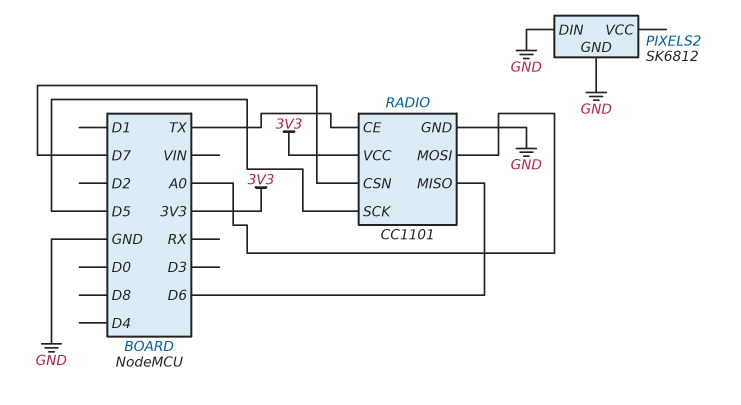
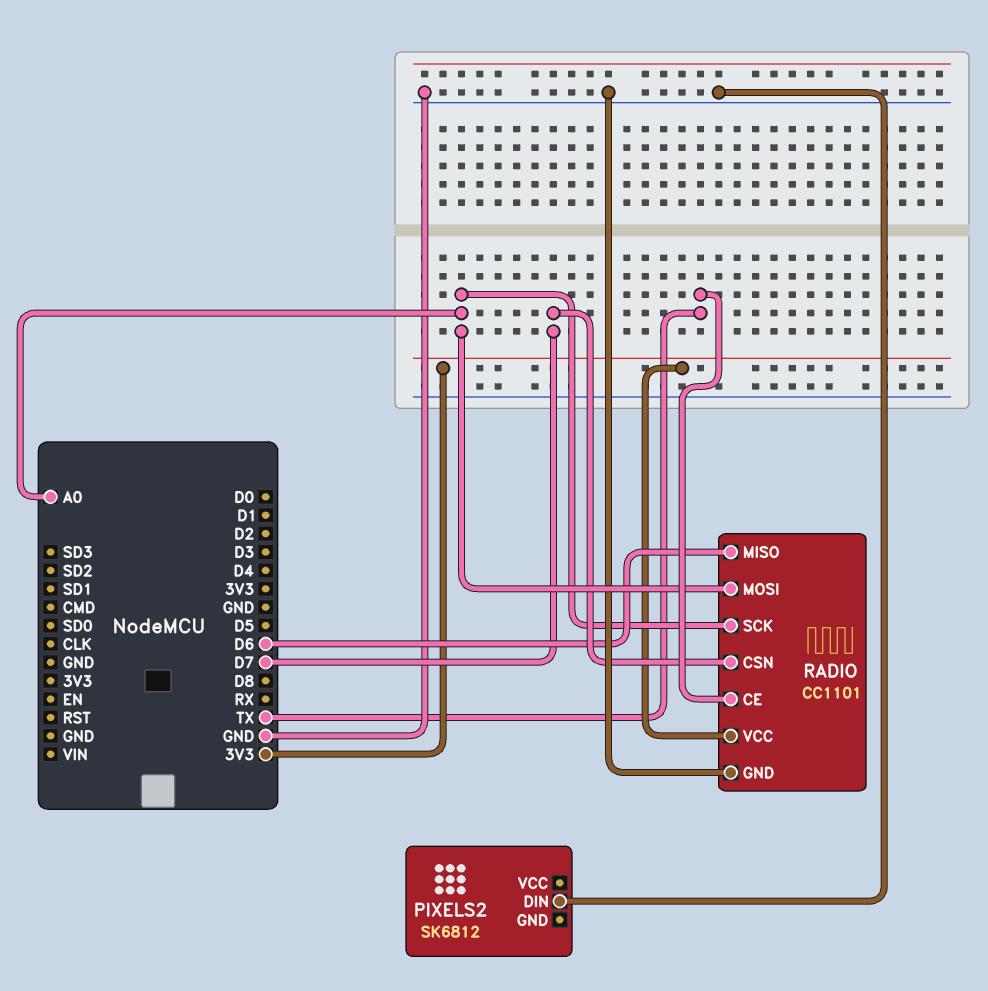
PIXELS2 pin GND: GND -> none
RADIO pin SCK: D5 -> A0

